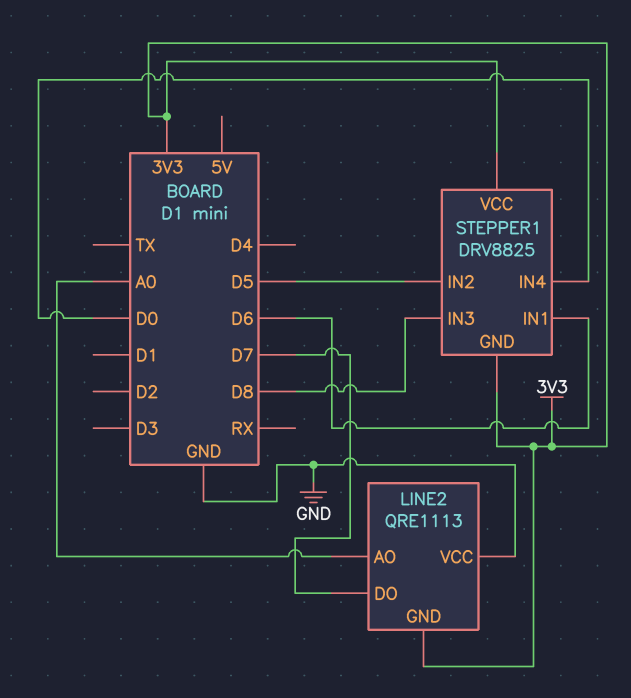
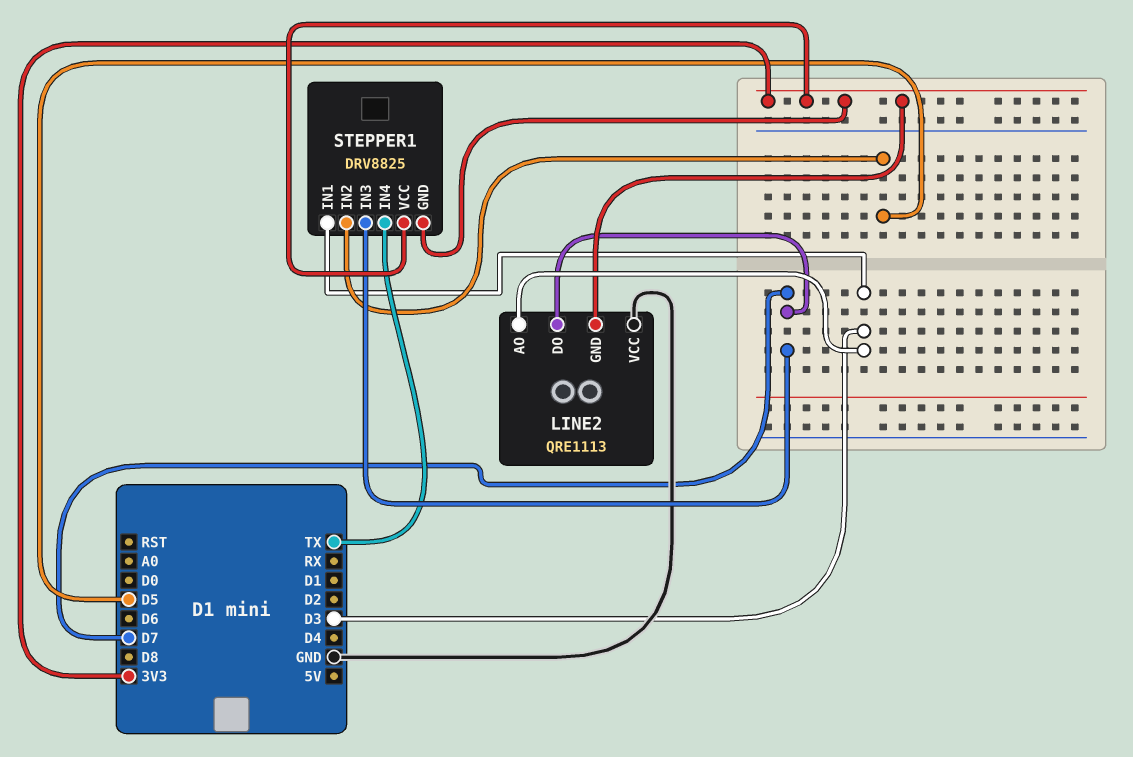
LINE2 pin AO: A0 -> D3
STEPPER1 pin IN1: D6 -> D3
STEPPER1 pin IN3: D8 -> D7
STEPPER1 pin IN4: D0 -> TX

